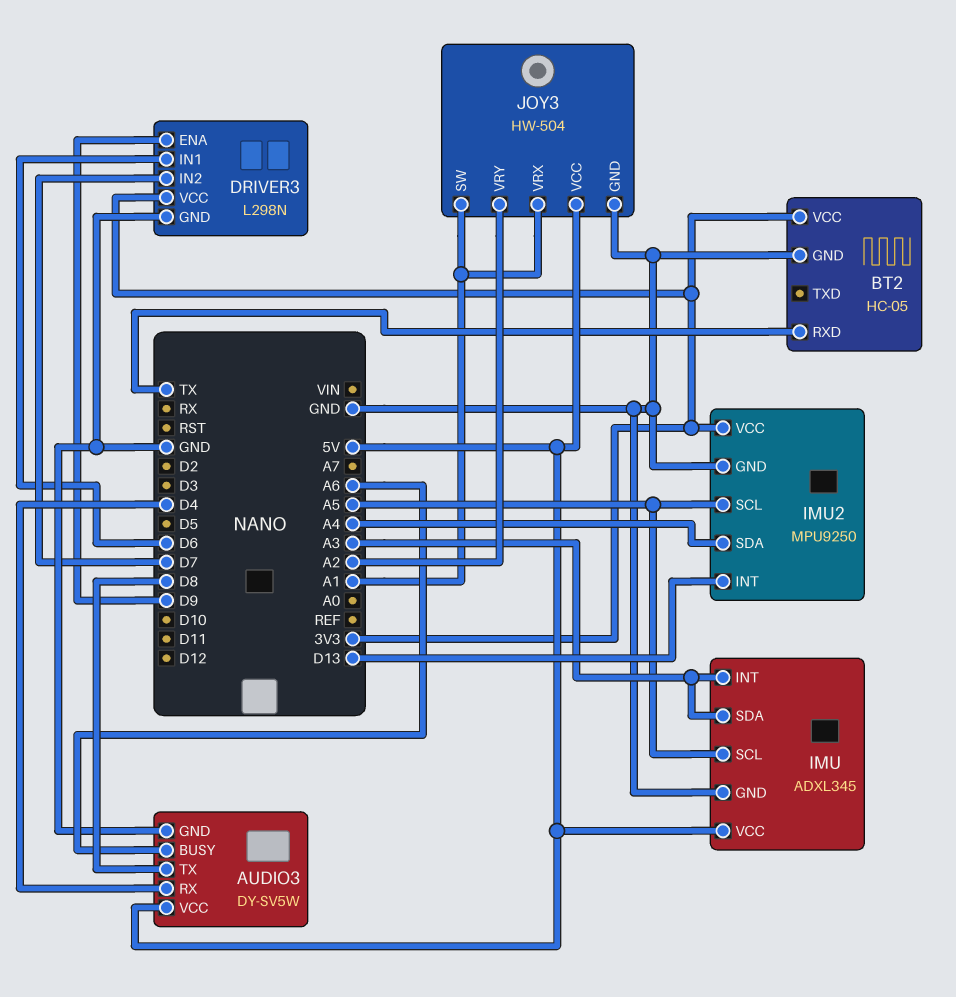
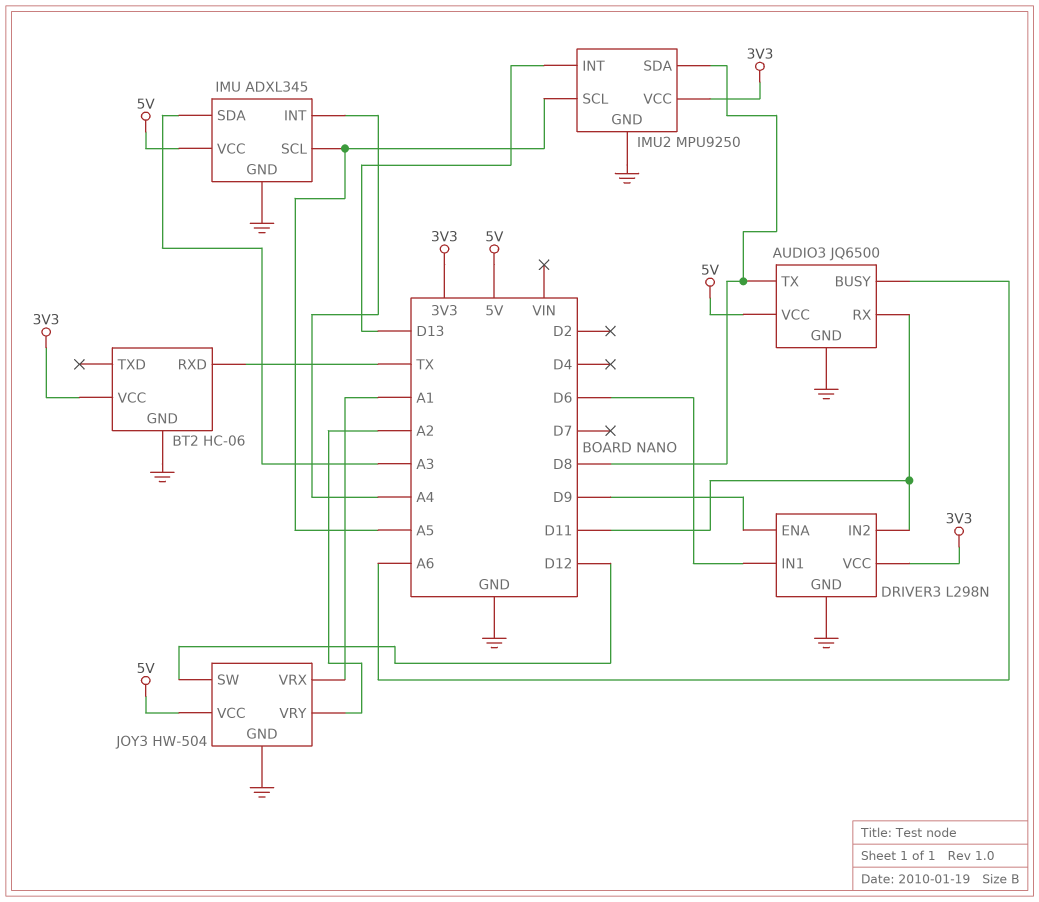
AUDIO3: DY-SV5W -> JQ6500
AUDIO3 pin RX: D4 -> D11
BT2: HC-05 -> HC-06
DRIVER3 pin IN2: D7 -> D11
IMU pin INT: A3 -> A4
IMU2 pin SDA: A4 -> D8
JOY3 pin SW: A1 -> D12

